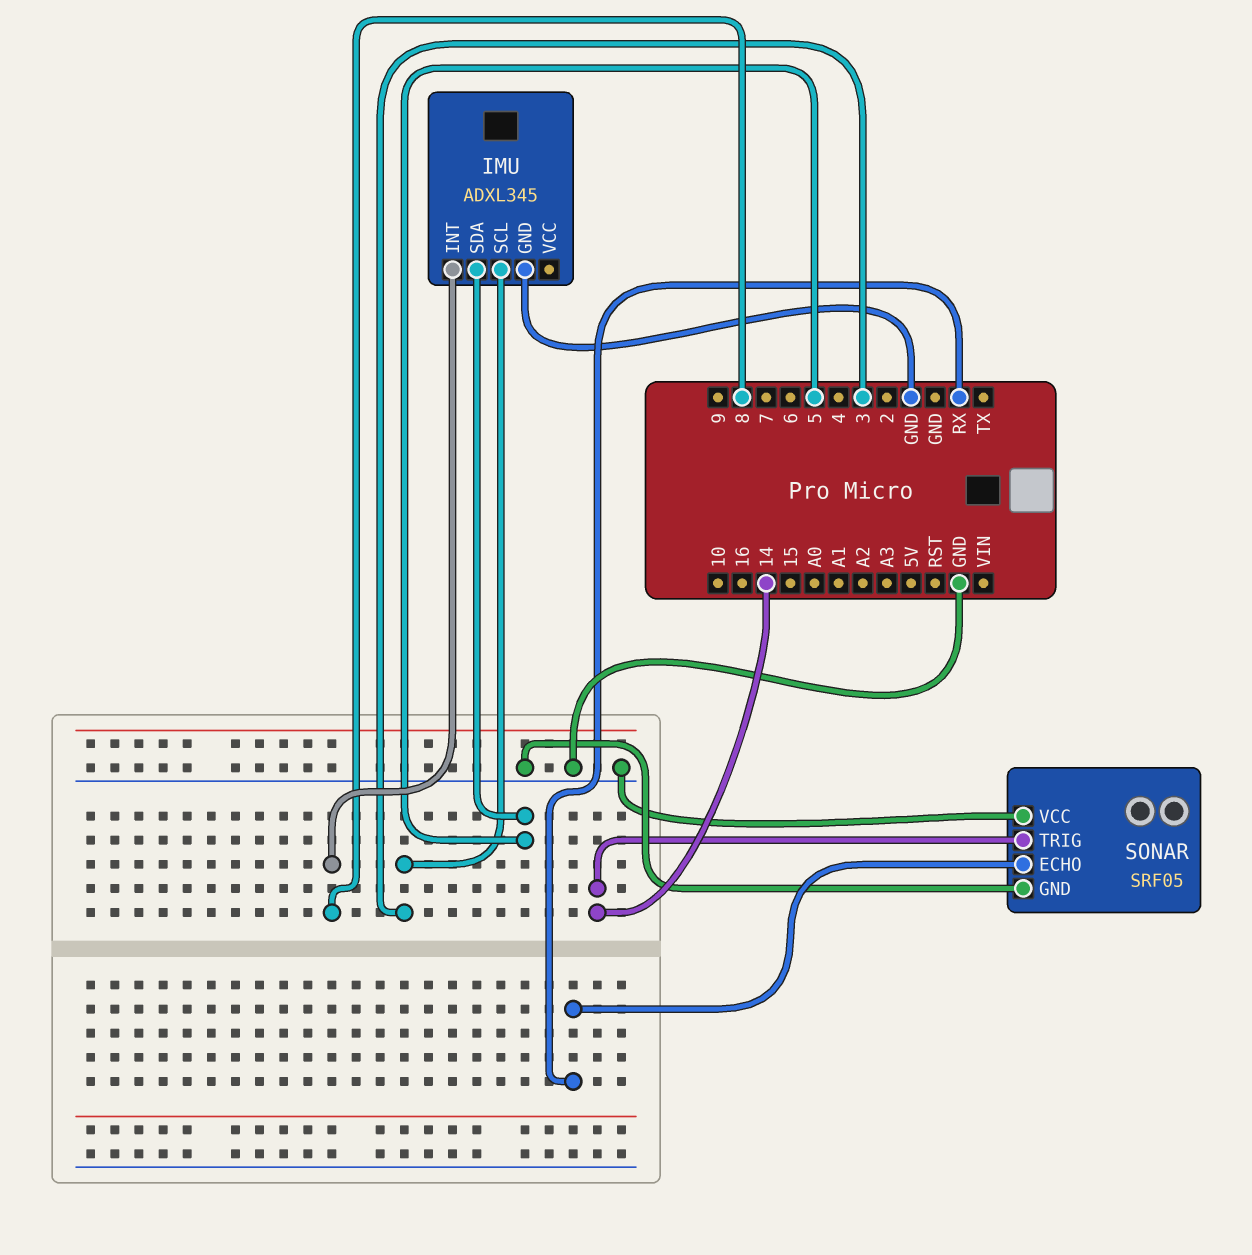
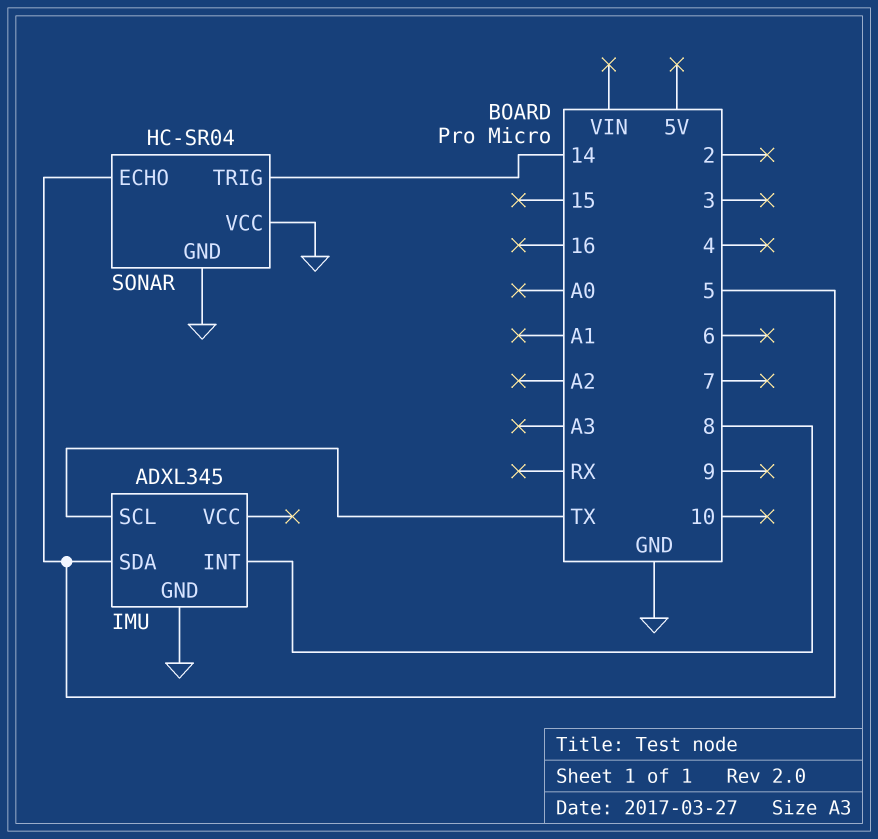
IMU pin SCL: 3 -> TX
SONAR: SRF05 -> HC-SR04
SONAR pin ECHO: RX -> 5

